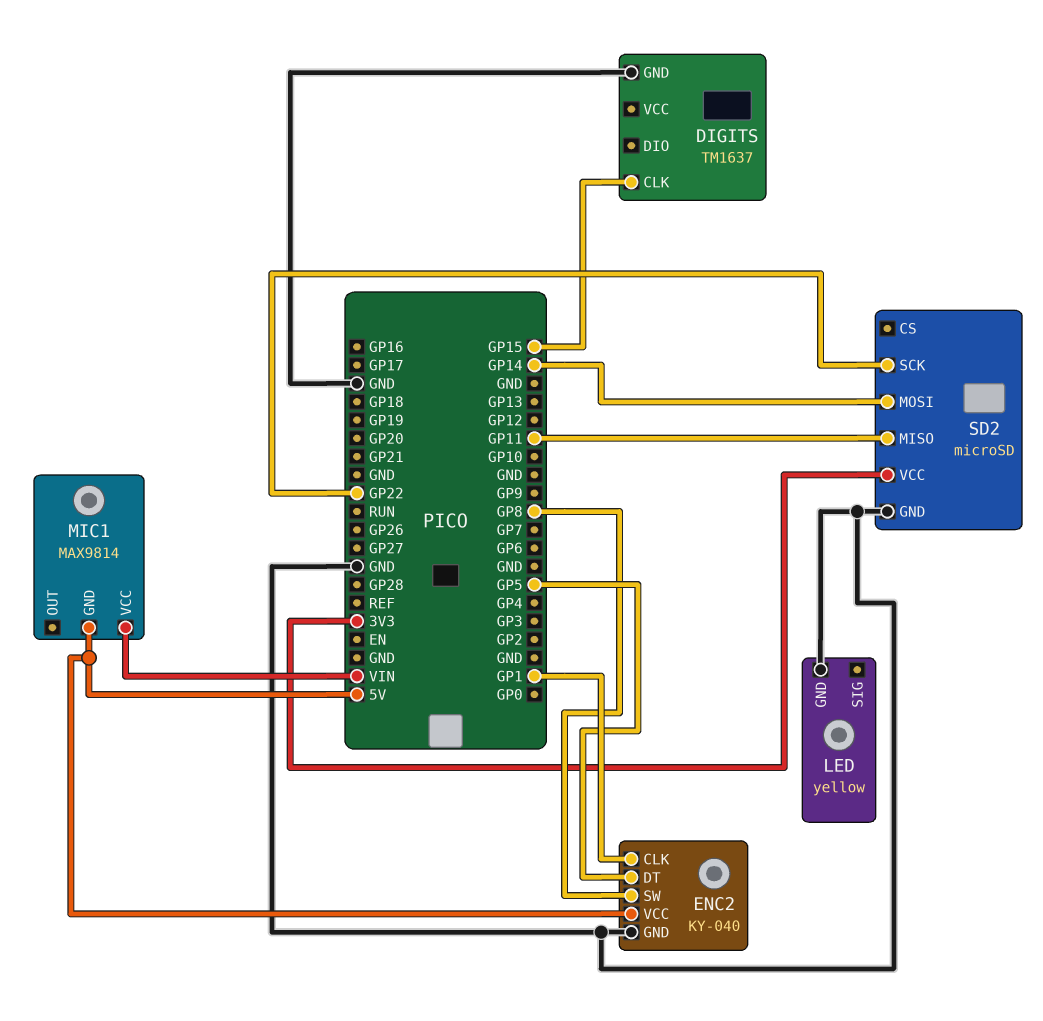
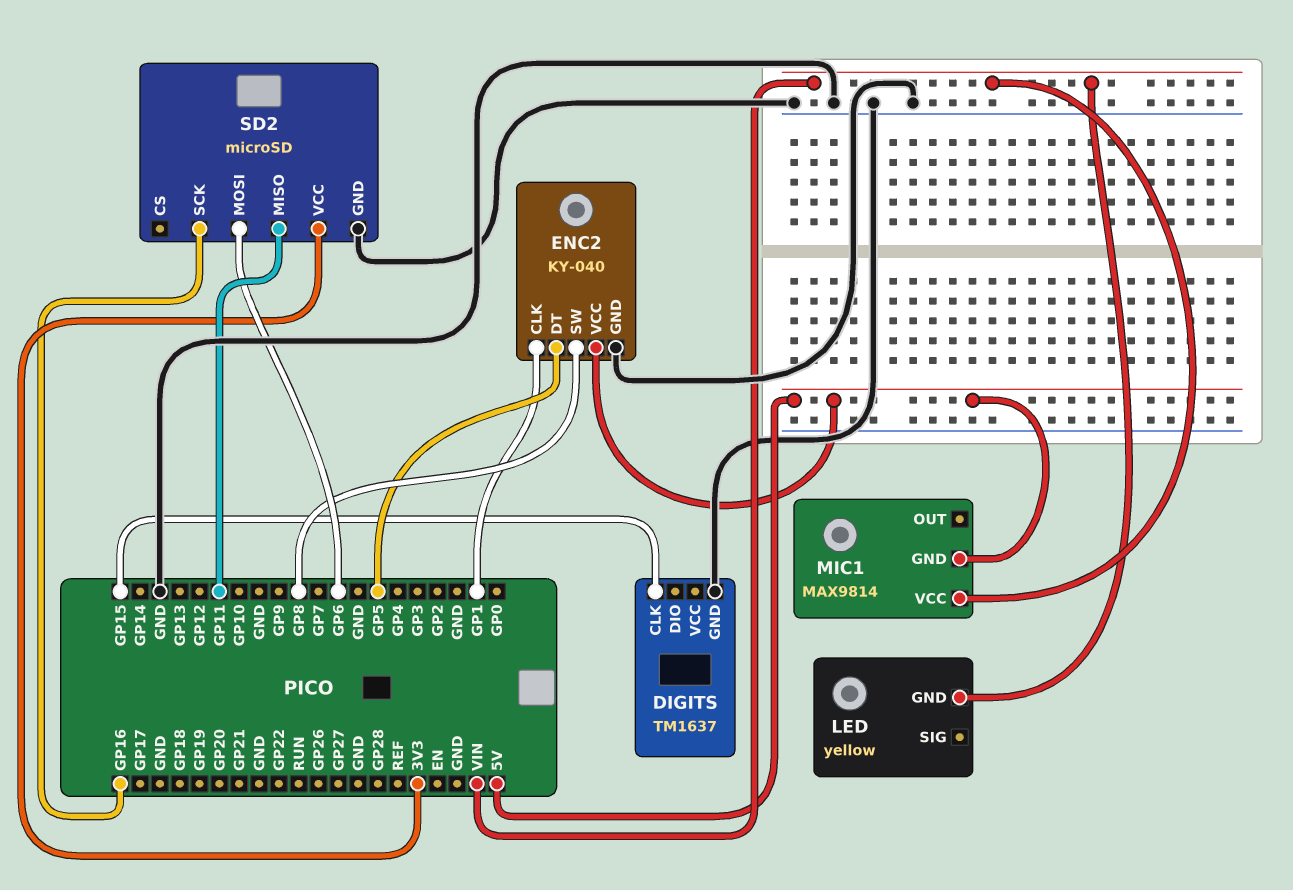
LED pin GND: GND -> VIN
SD2 pin MOSI: GP14 -> GP6
SD2 pin SCK: GP22 -> GP16

